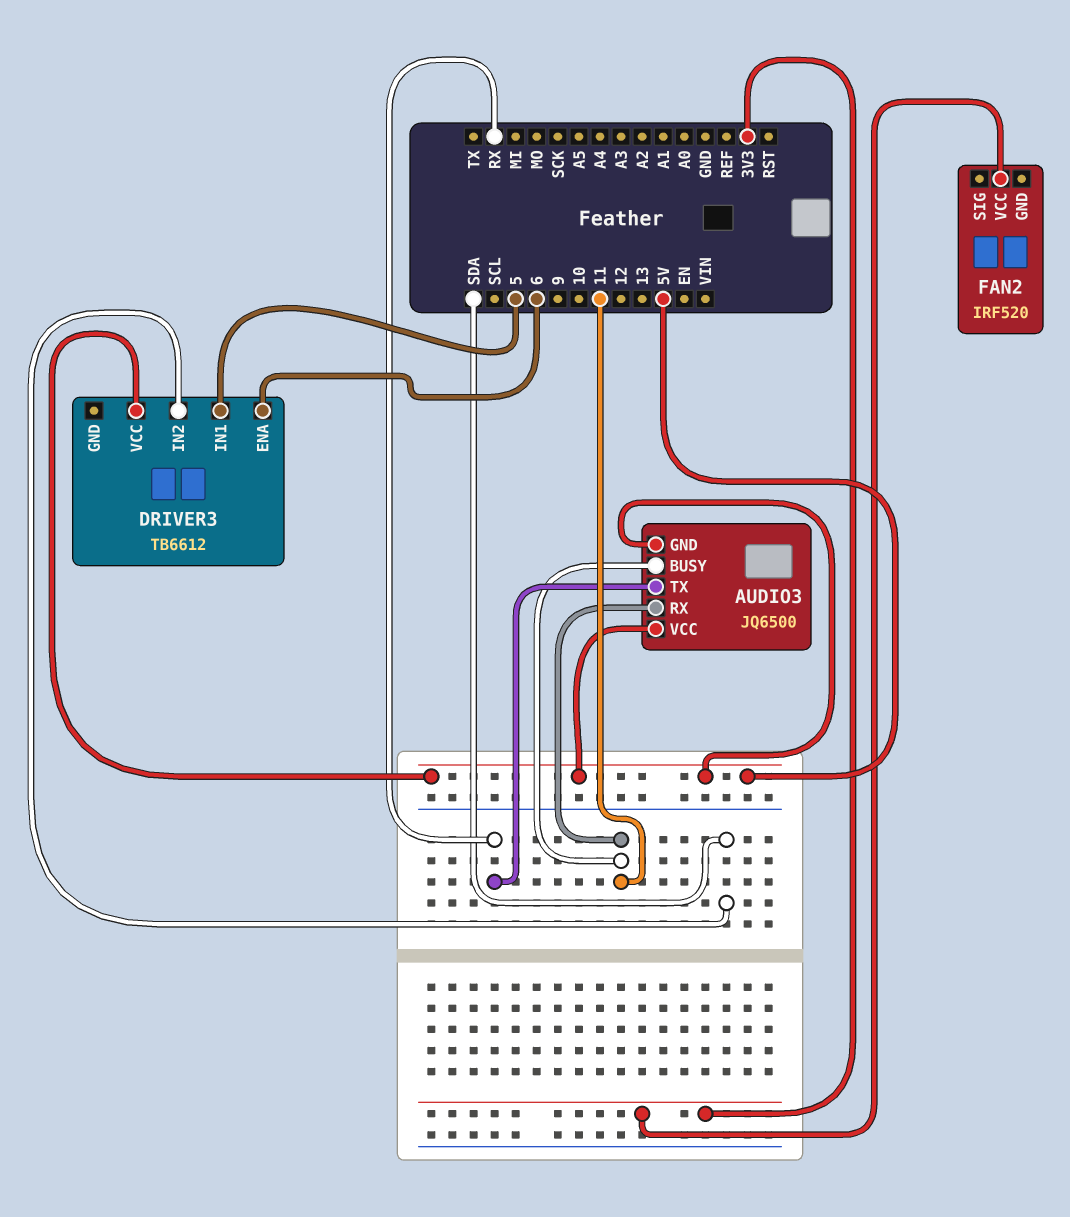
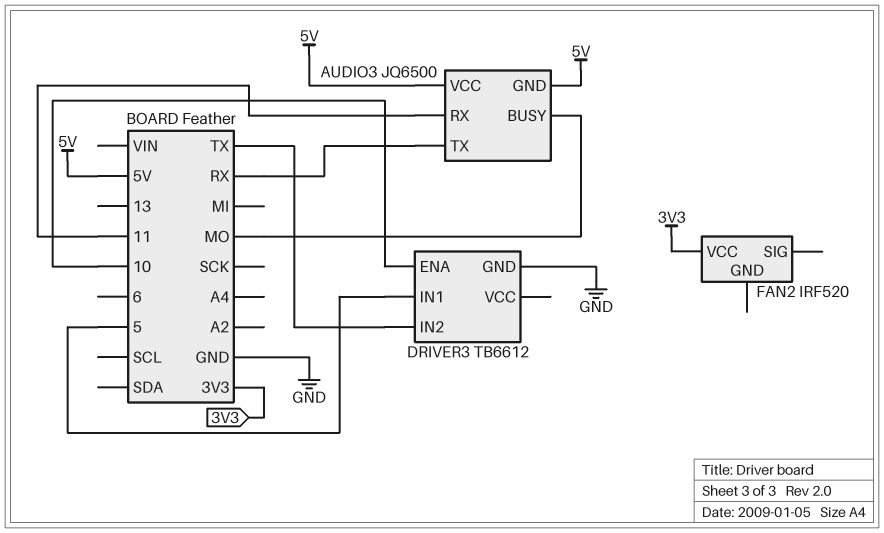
AUDIO3 pin BUSY: 11 -> MO
DRIVER3 pin ENA: 6 -> 10
DRIVER3 pin GND: none -> GND
DRIVER3 pin IN2: SDA -> TX
DRIVER3 pin VCC: 5V -> none

